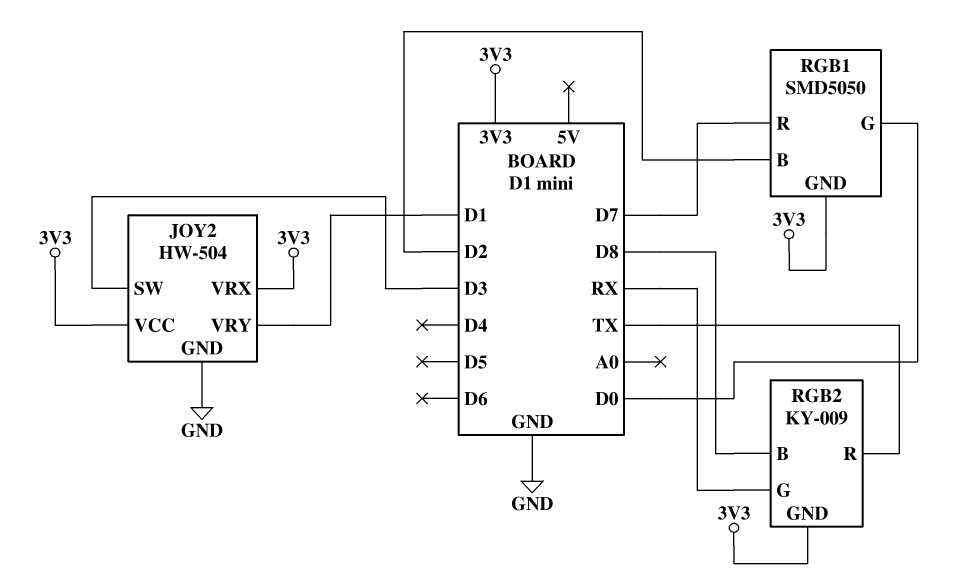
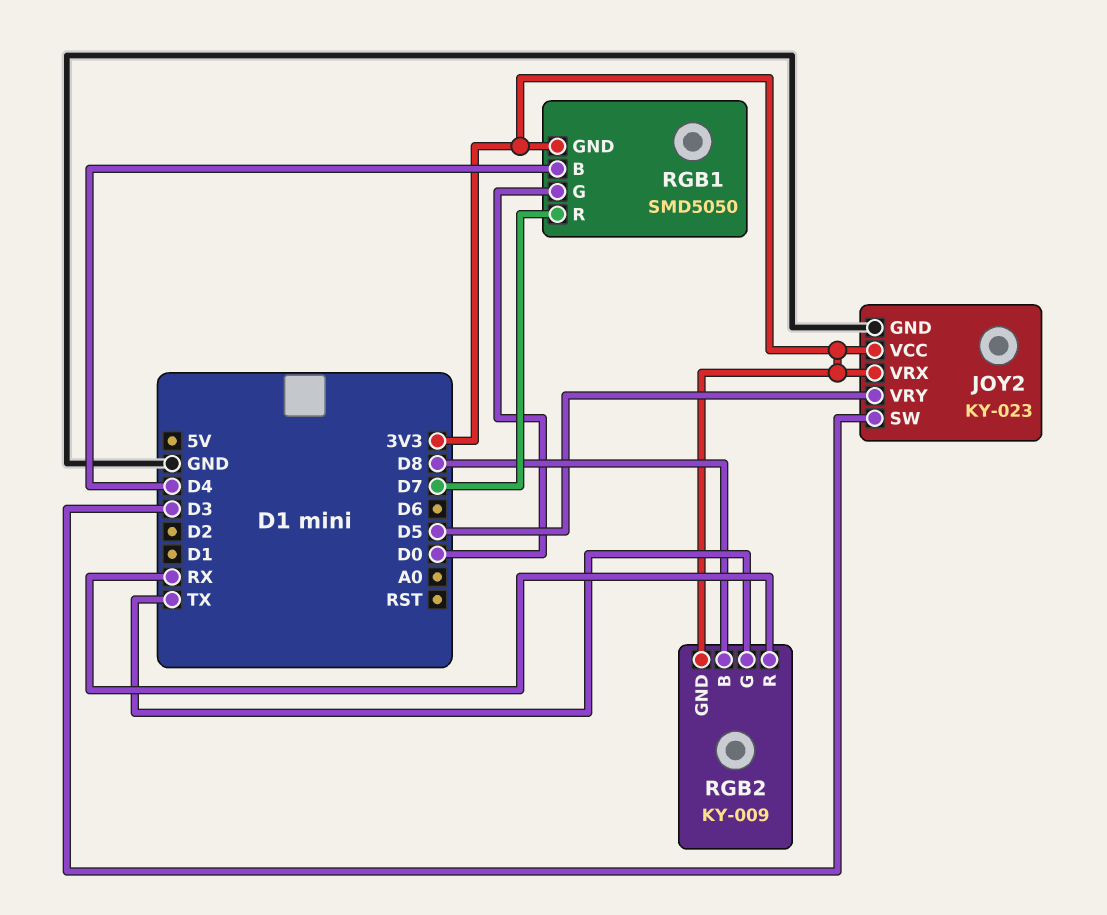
JOY2: HW-504 -> KY-023
JOY2 pin VRY: D1 -> D5
RGB1 pin B: D2 -> D4
RGB2 pin G: RX -> TX
RGB2 pin R: TX -> RX

